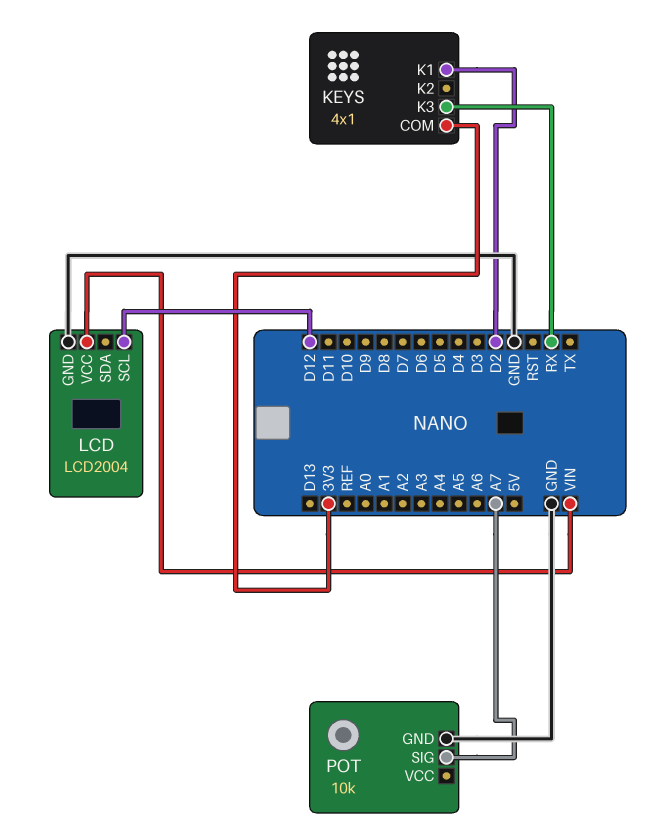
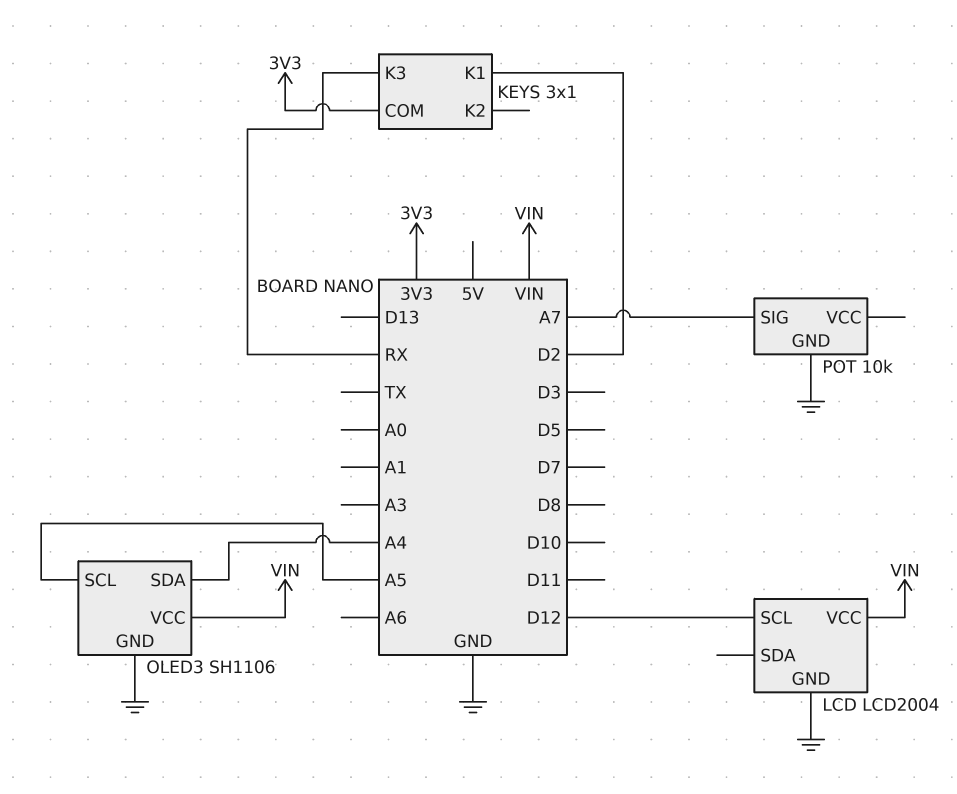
KEYS: 4x1 -> 3x1
OLED3: none -> SH1106
OLED3 pin GND: none -> GND
OLED3 pin SCL: none -> A5
OLED3 pin SDA: none -> A4
OLED3 pin VCC: none -> VIN

